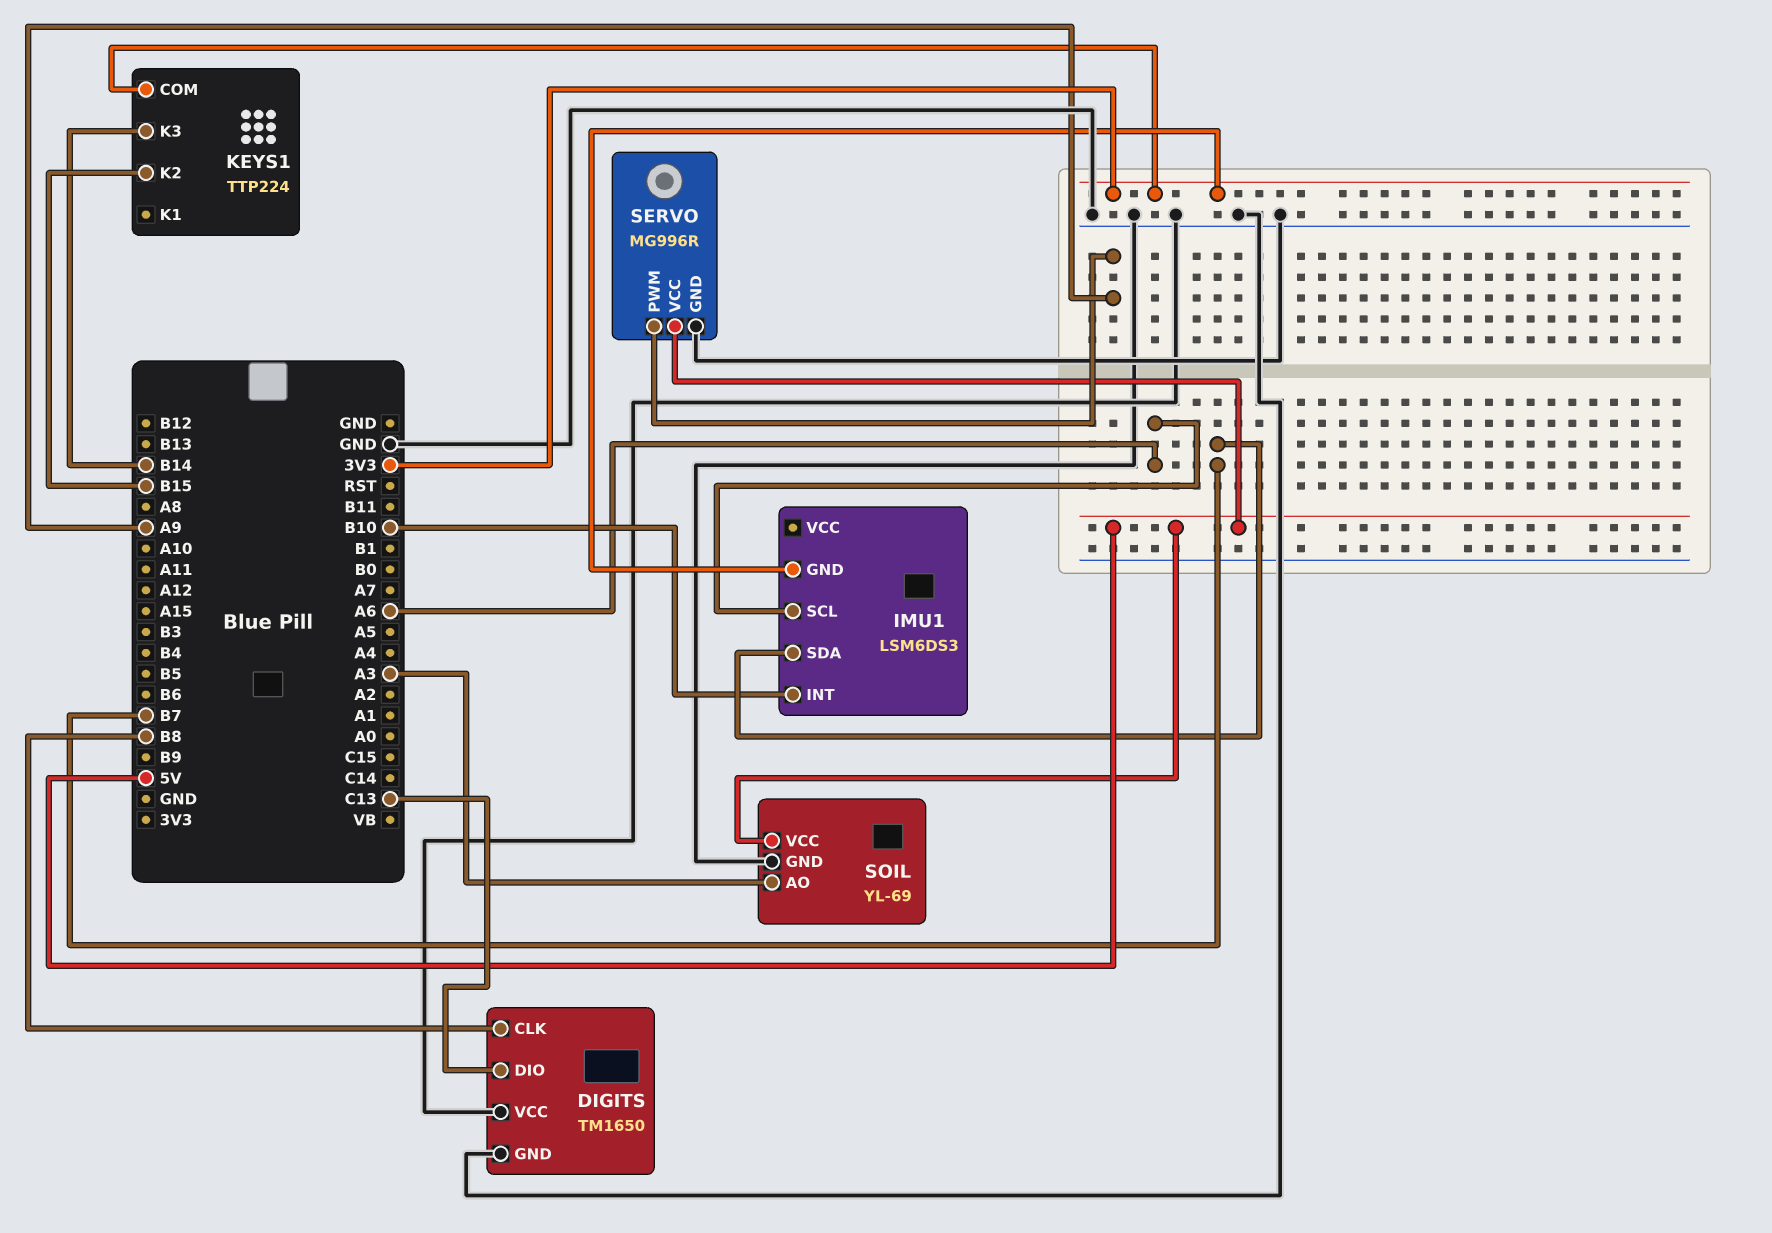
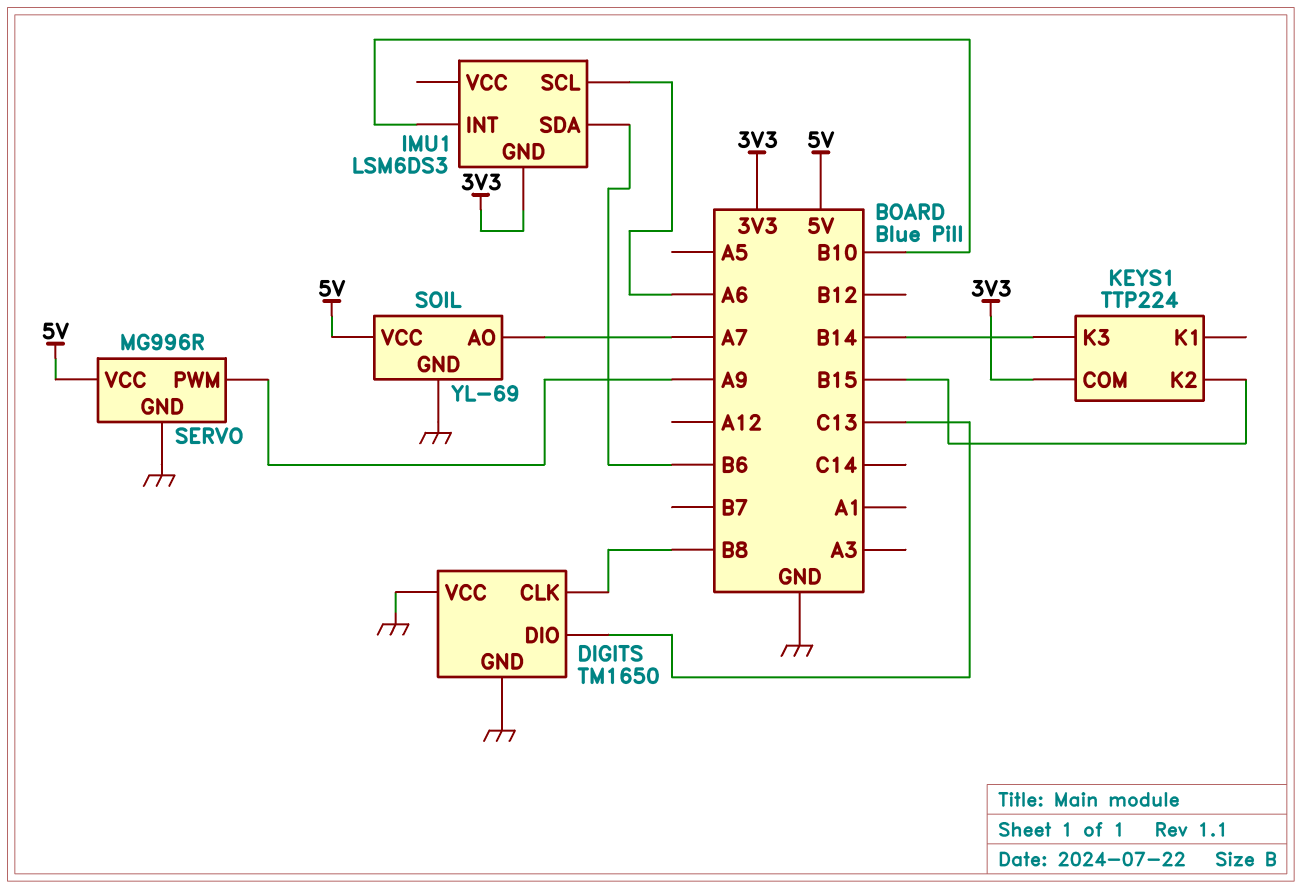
IMU1 pin SDA: B7 -> B6
SOIL pin AO: A3 -> A7

